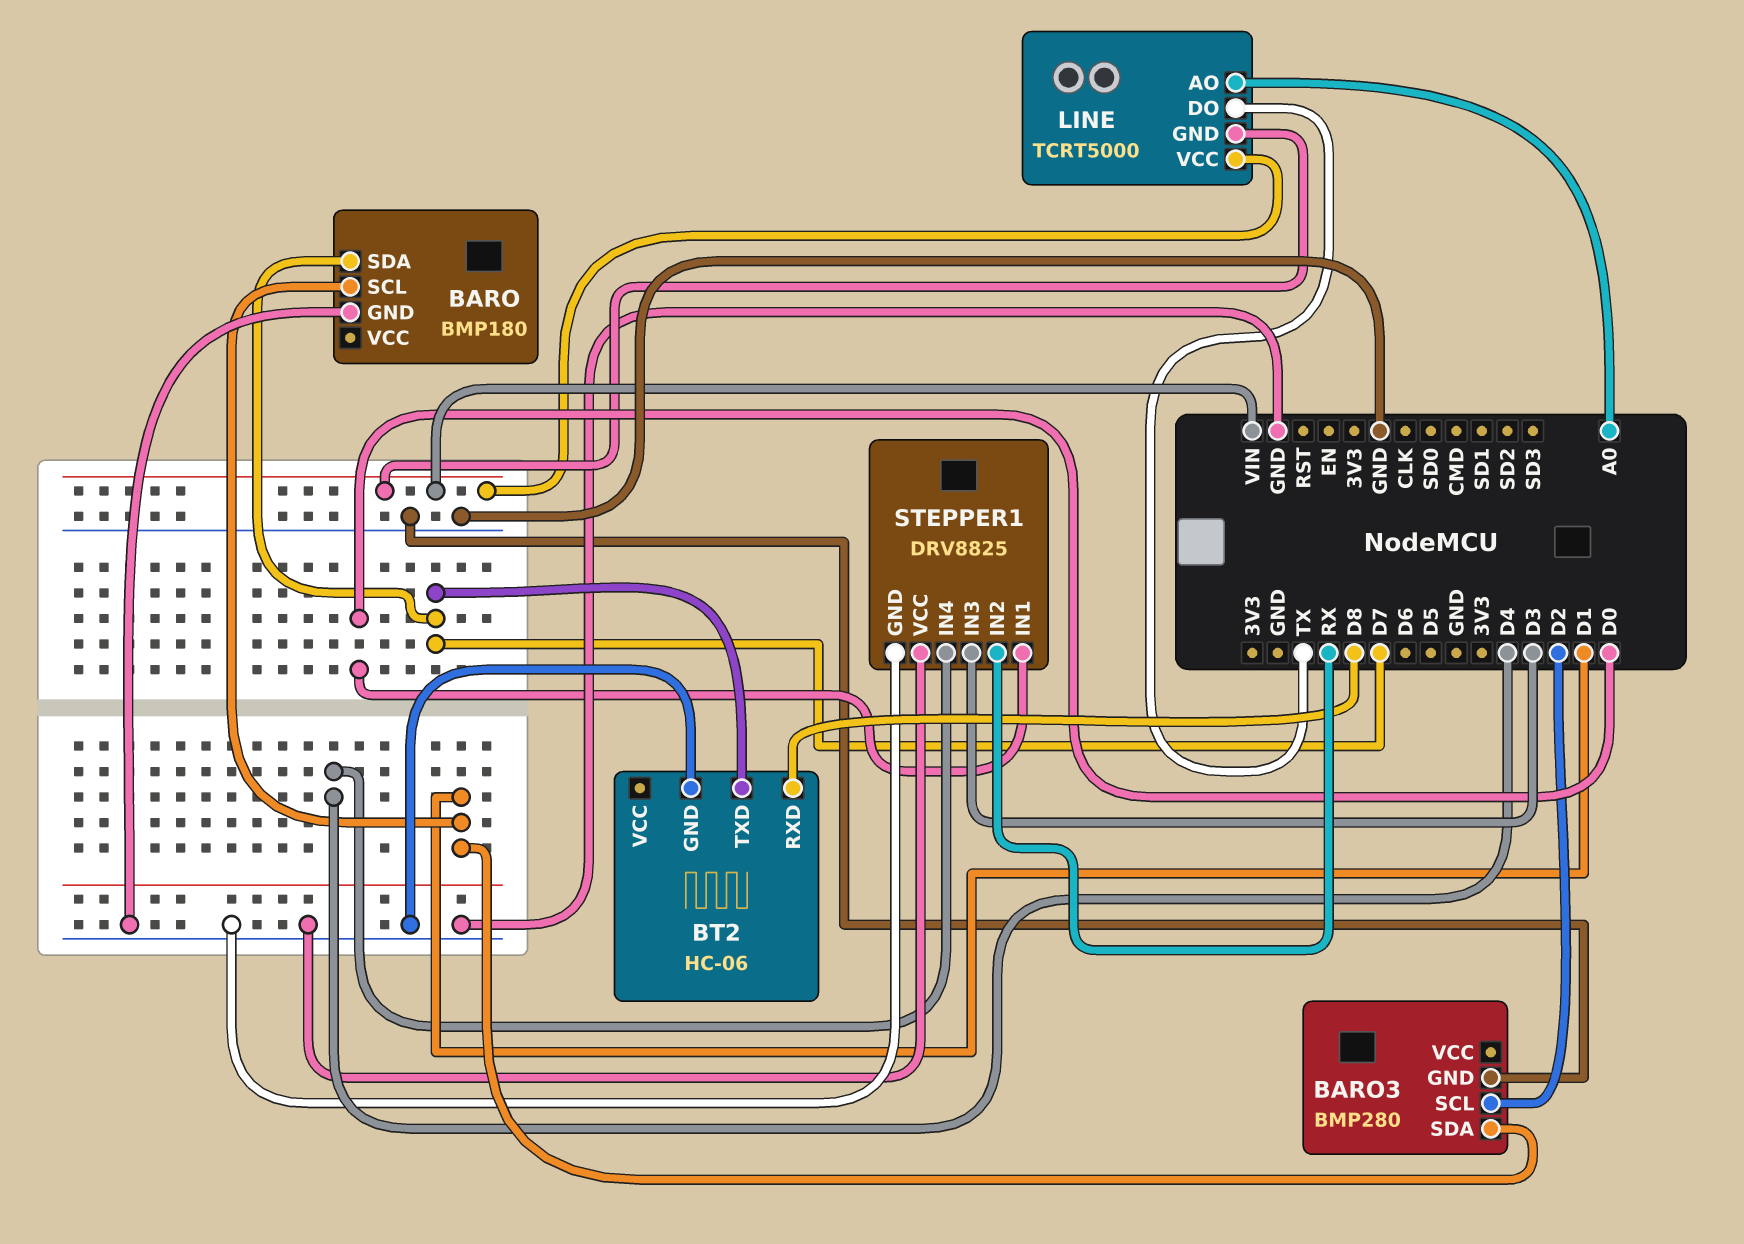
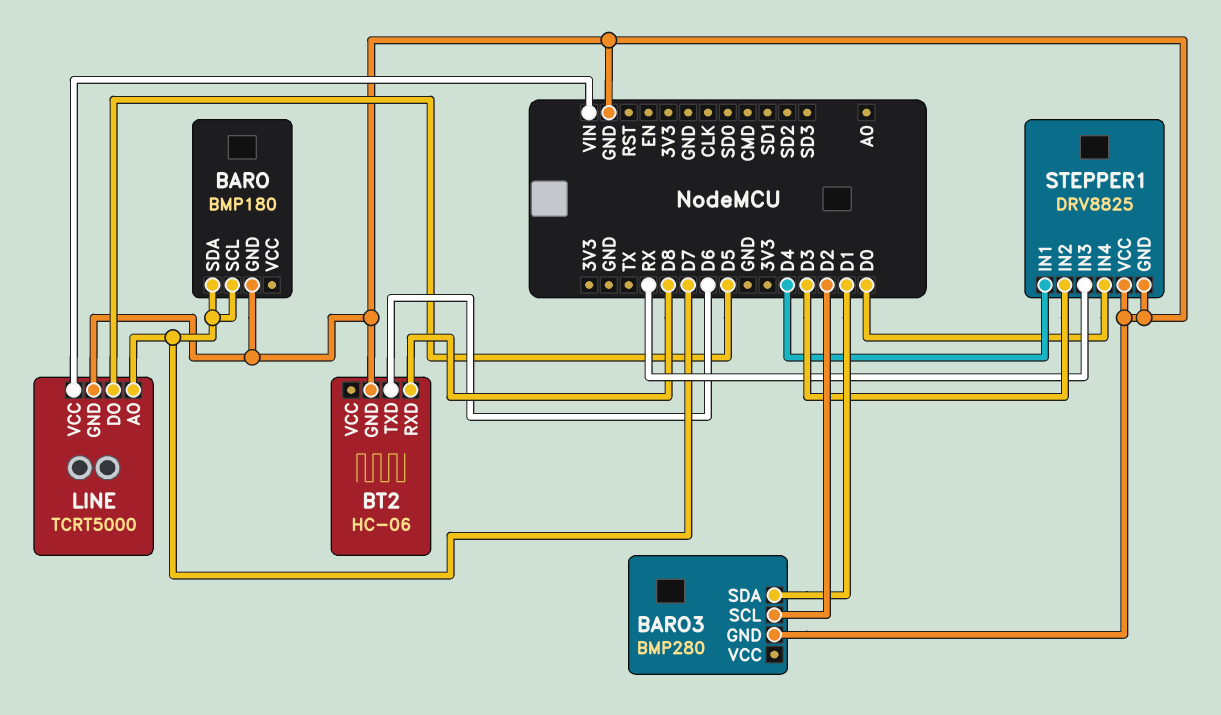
BARO pin SCL: D1 -> D7
BT2 pin TXD: D7 -> D6
LINE pin AO: A0 -> D7
LINE pin DO: TX -> D5
LINE pin GND: VIN -> GND
STEPPER1 pin IN1: D0 -> D4
STEPPER1 pin IN2: RX -> D3
STEPPER1 pin IN3: D3 -> RX
STEPPER1 pin IN4: D4 -> D0

